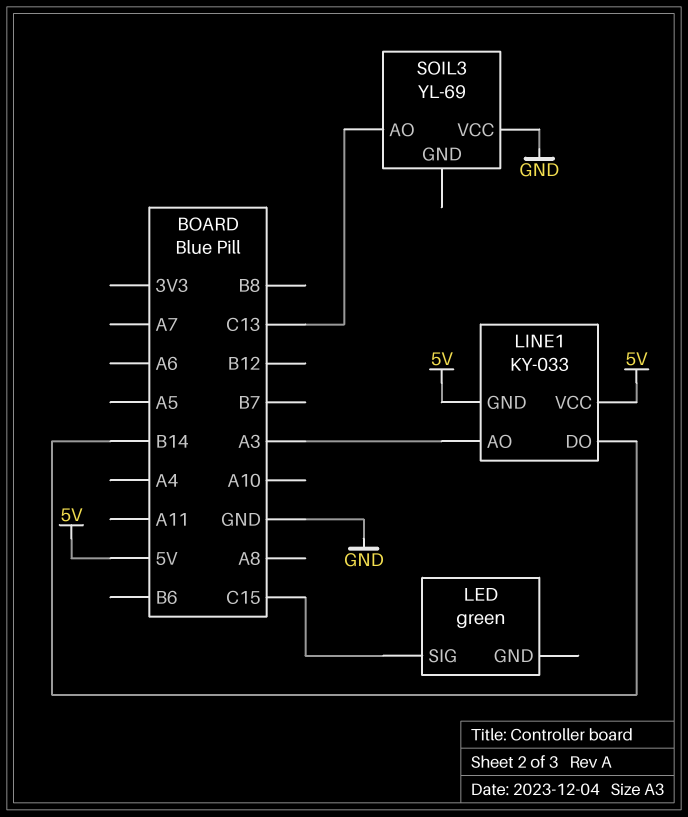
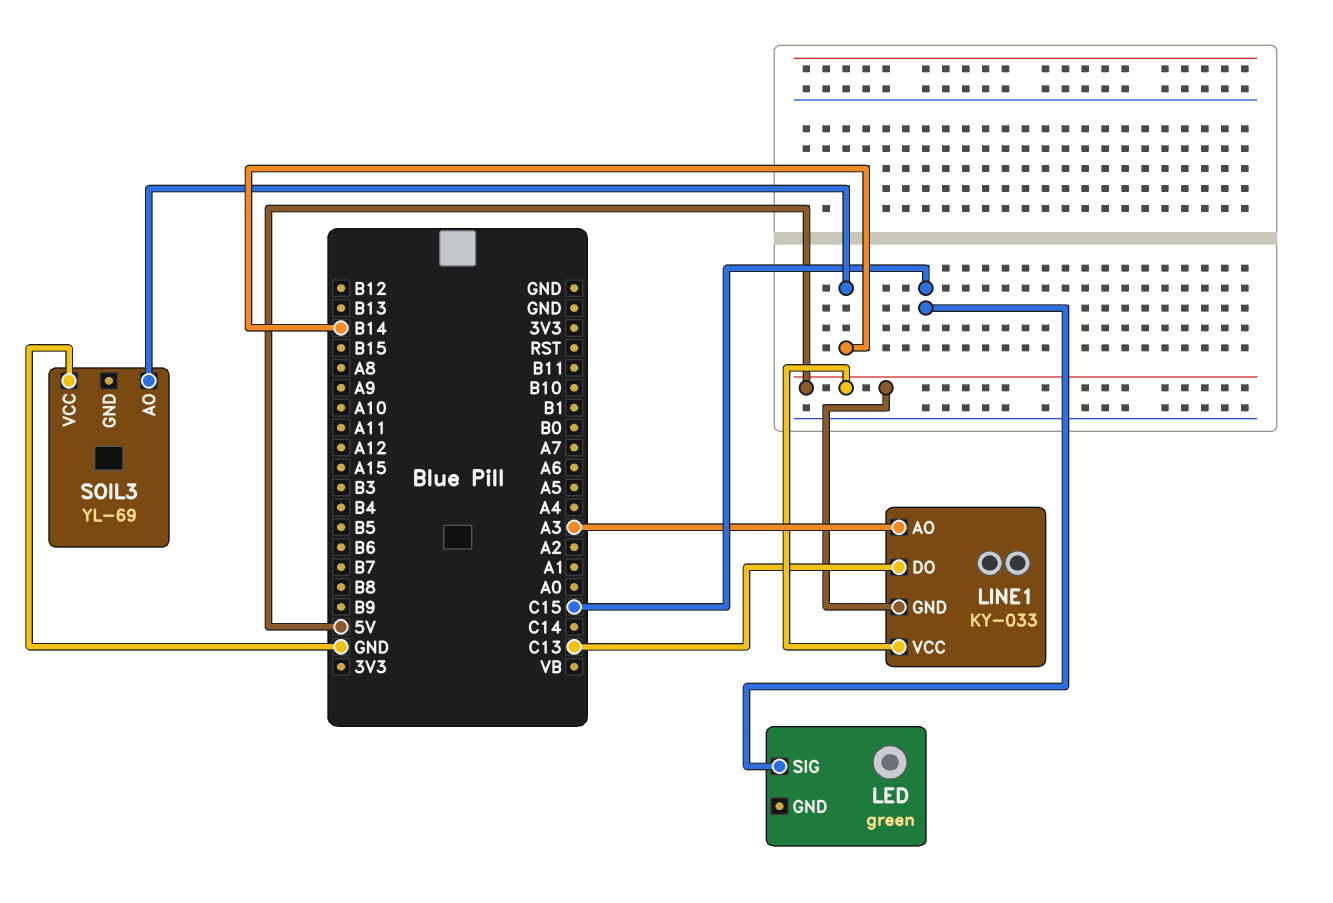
LINE1 pin DO: B14 -> C13
SOIL3 pin AO: C13 -> B14

